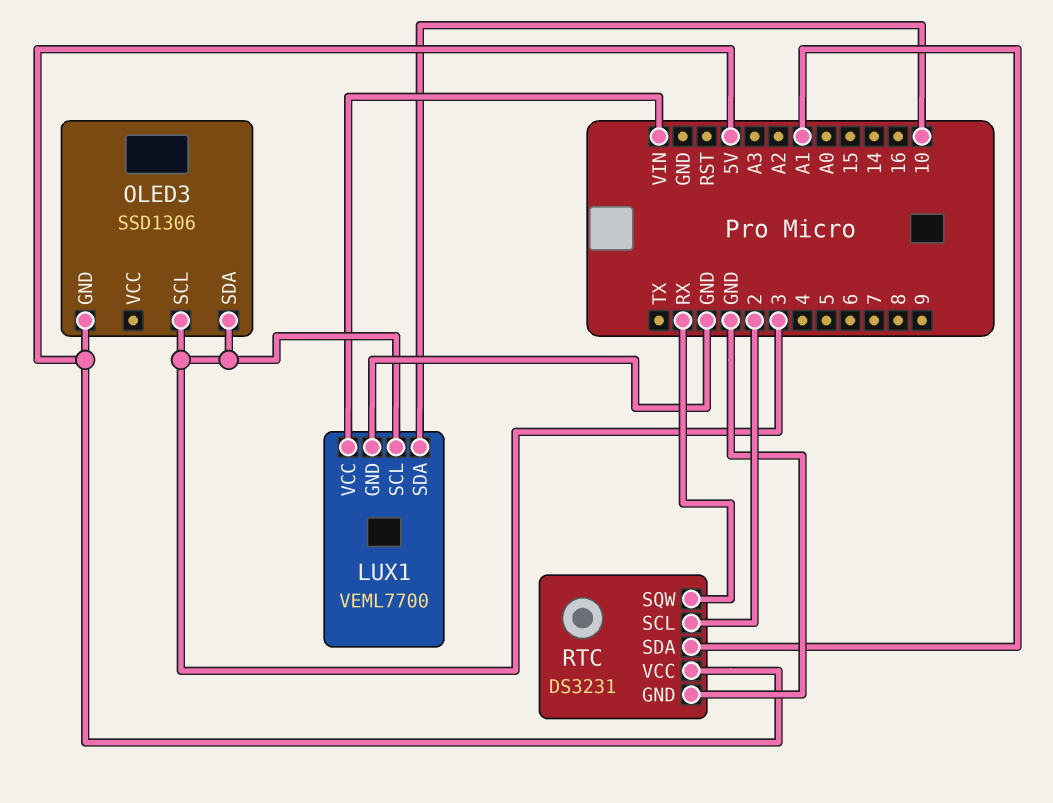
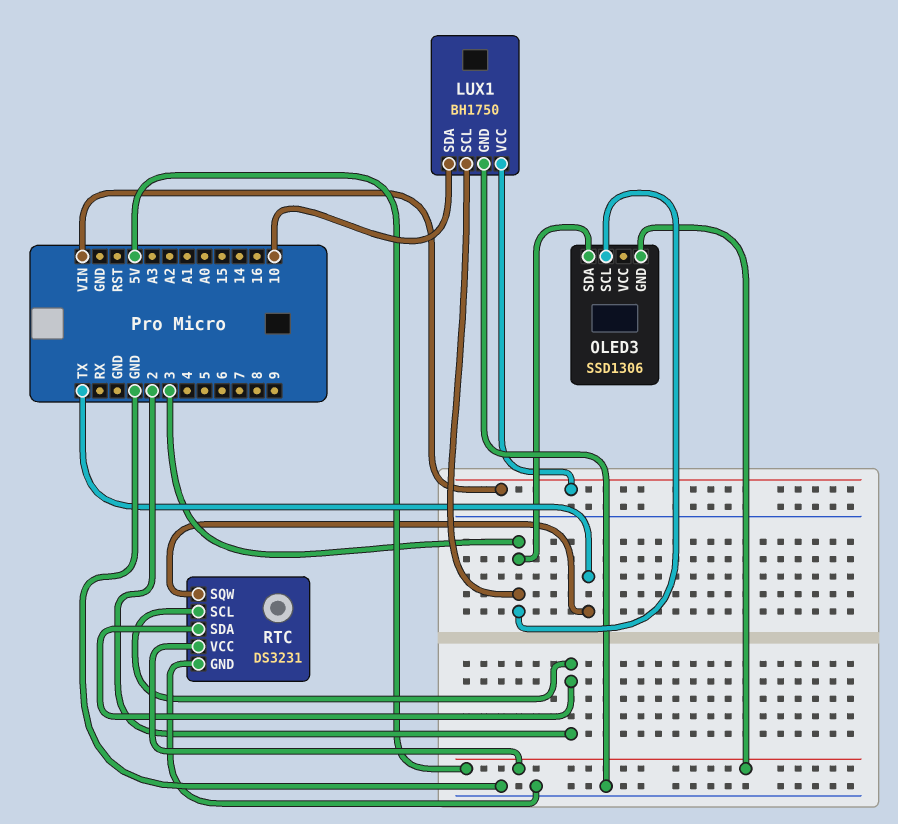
LUX1: VEML7700 -> BH1750
RTC pin SDA: A1 -> 2
RTC pin SQW: RX -> TX

